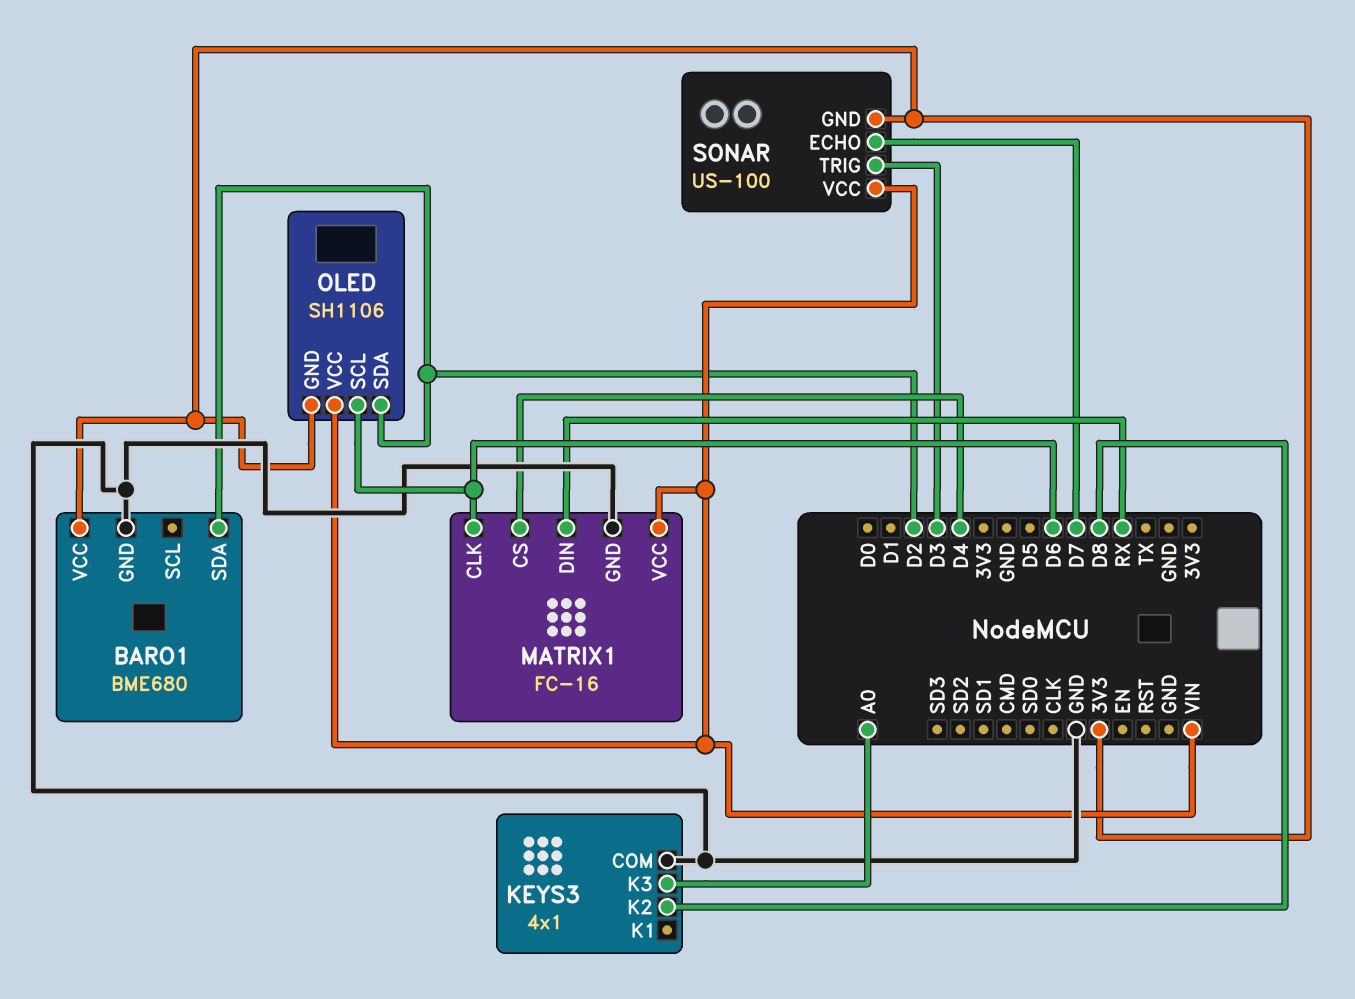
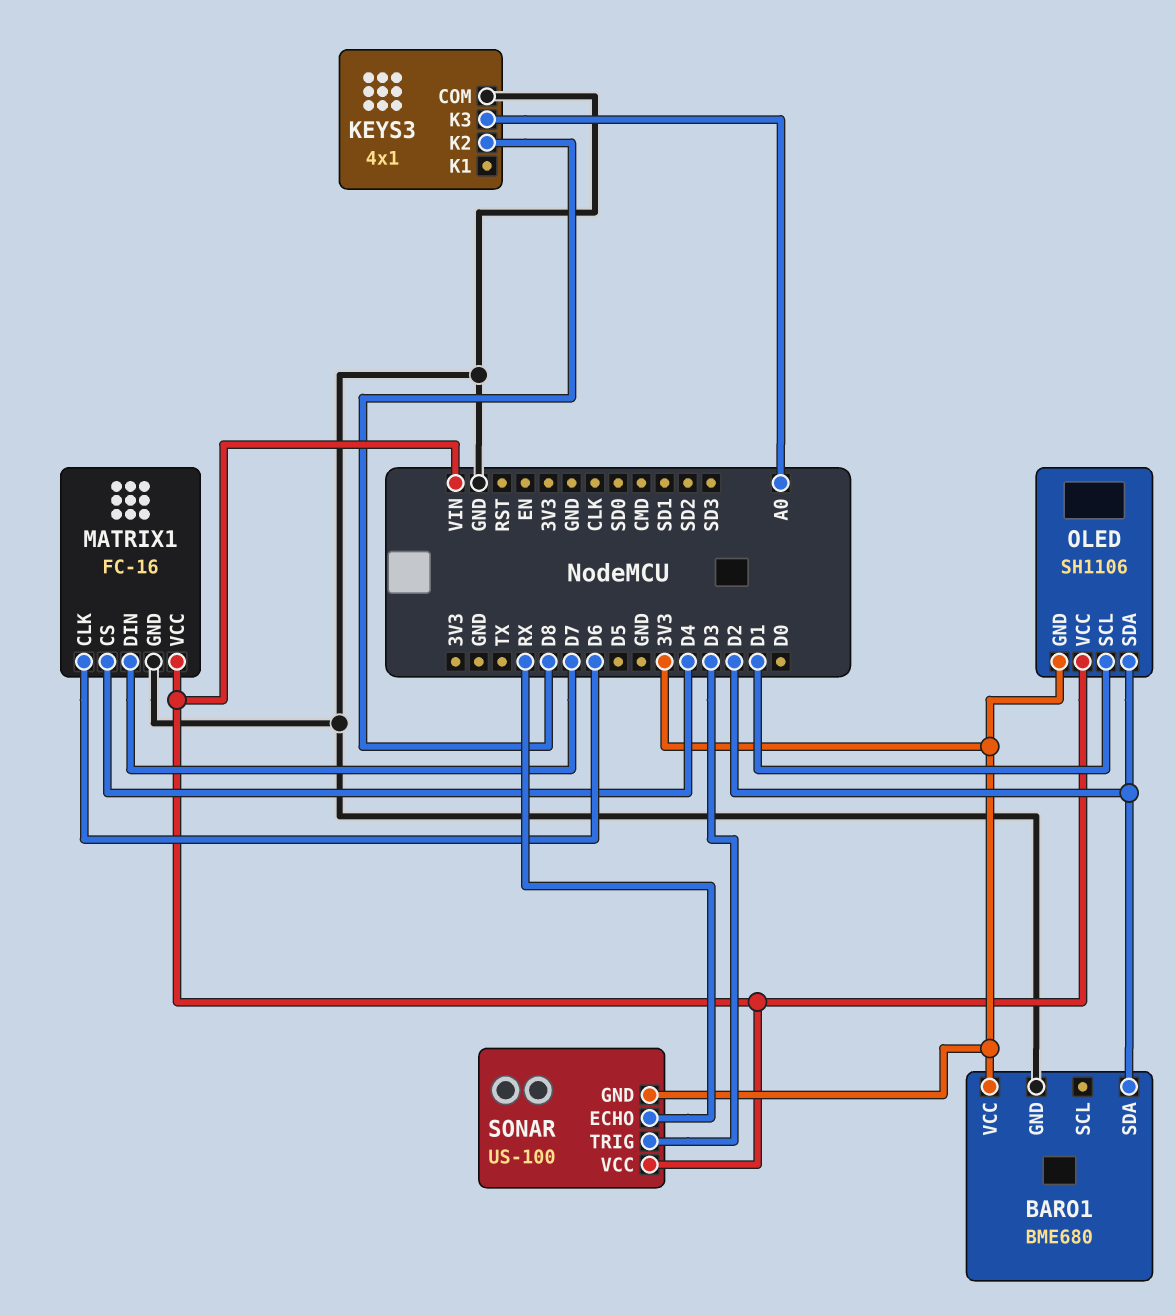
MATRIX1 pin DIN: RX -> D7
OLED pin SCL: D6 -> D1
SONAR pin ECHO: D7 -> RX

